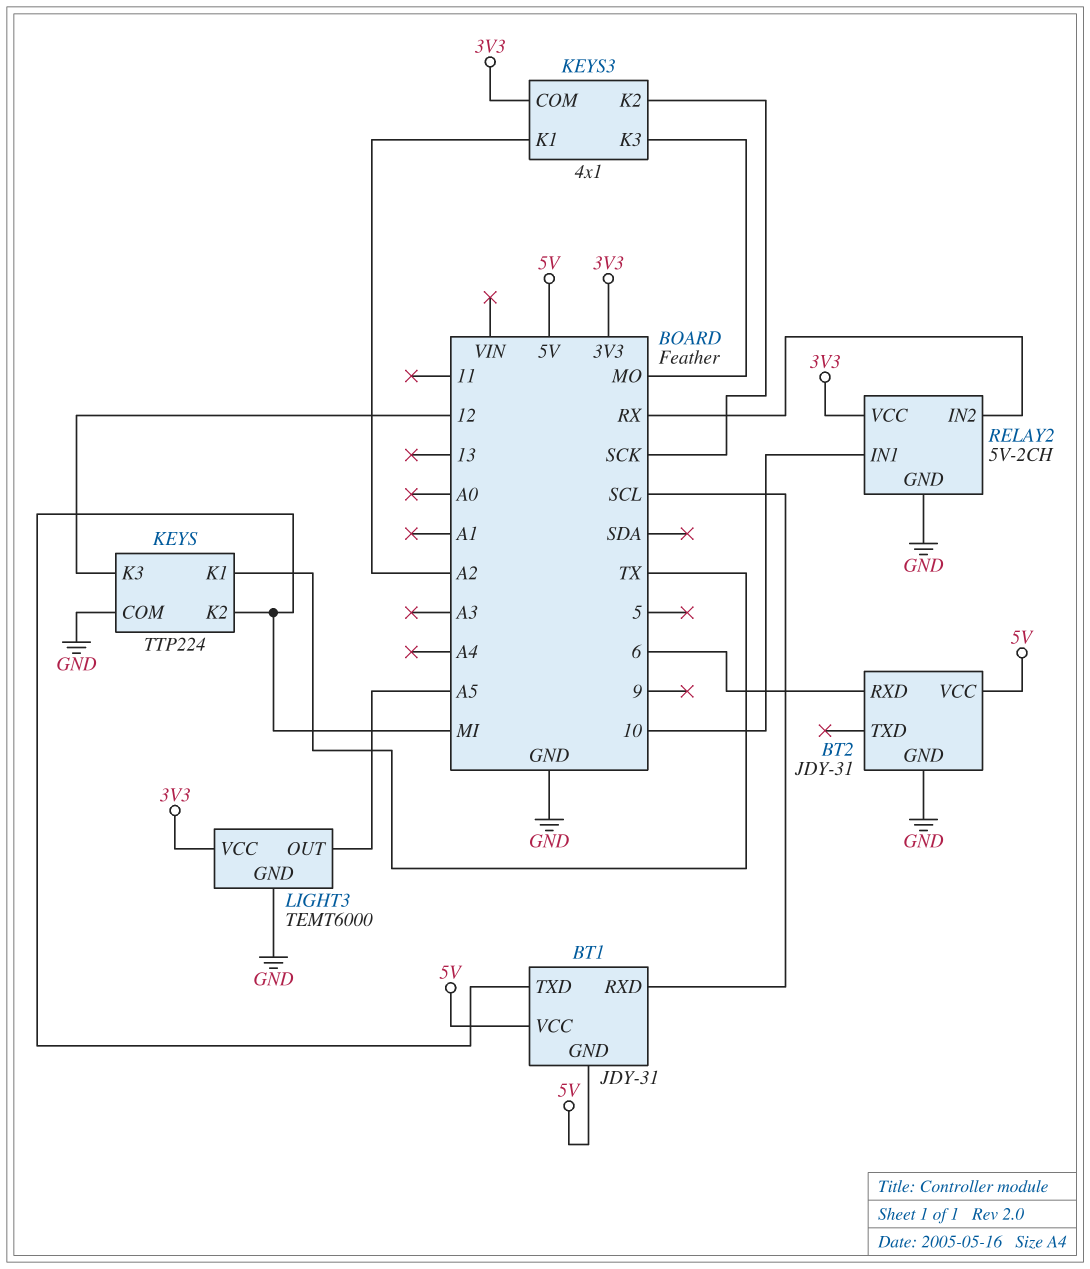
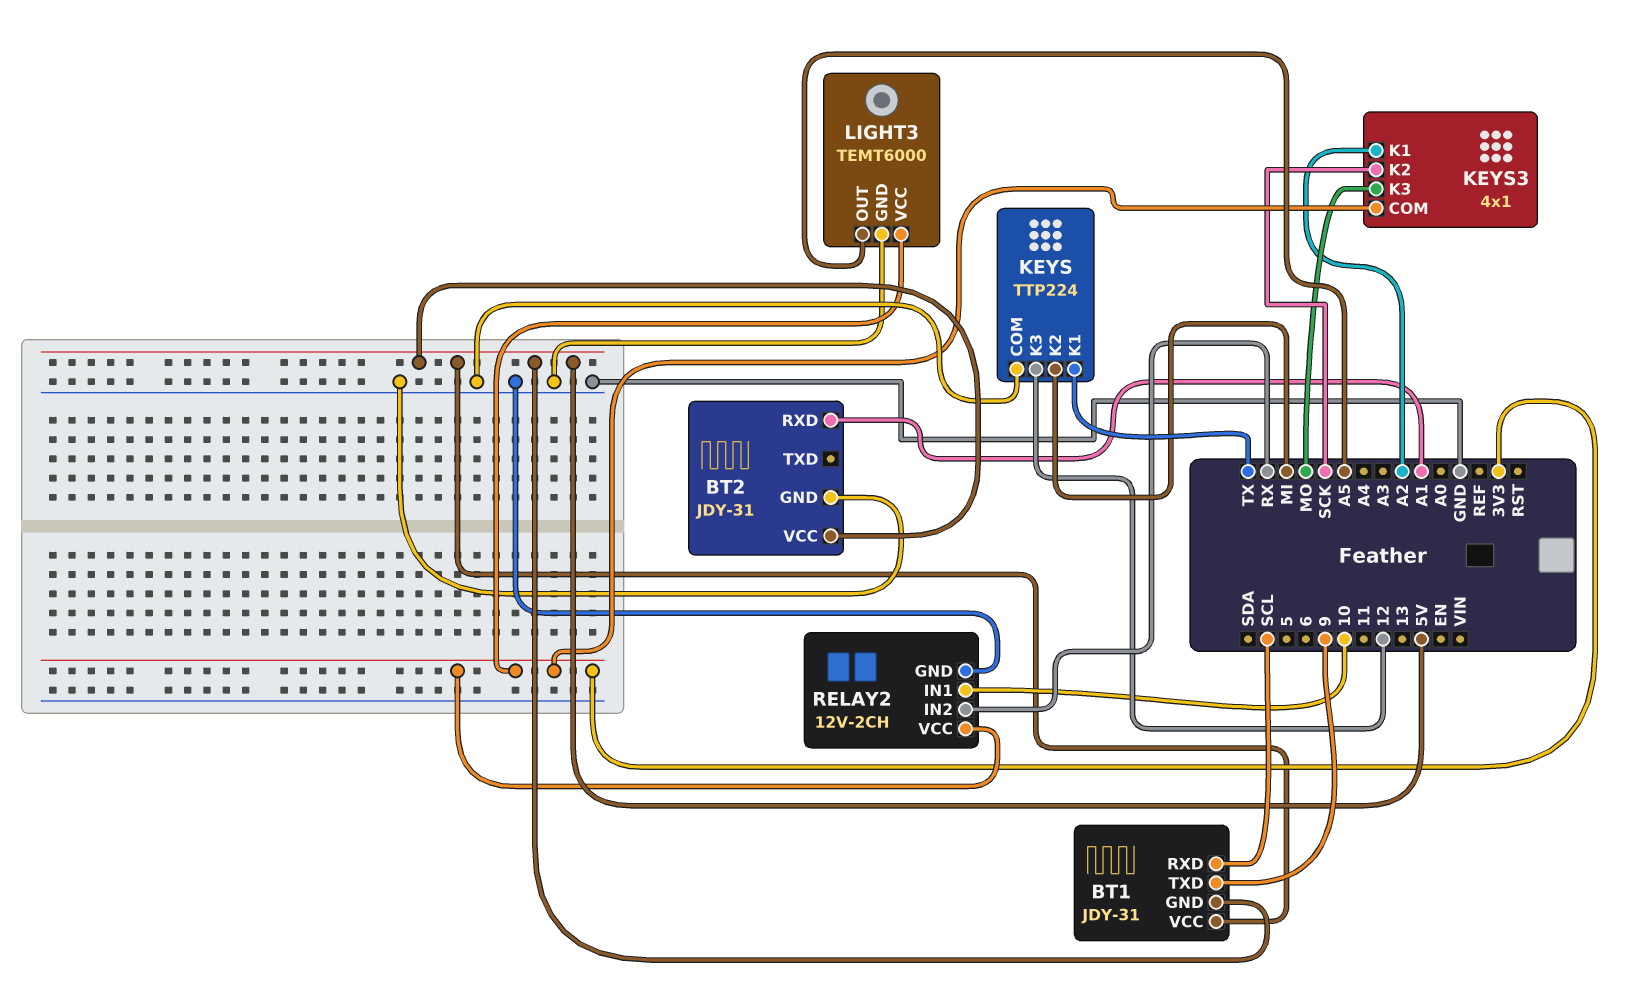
BT1 pin TXD: MI -> 9
BT2 pin RXD: 6 -> A1
RELAY2: 5V-2CH -> 12V-2CH

